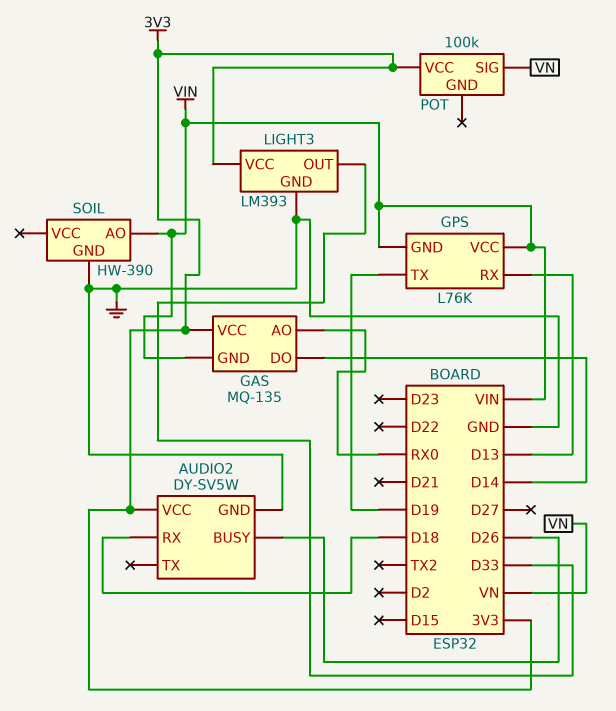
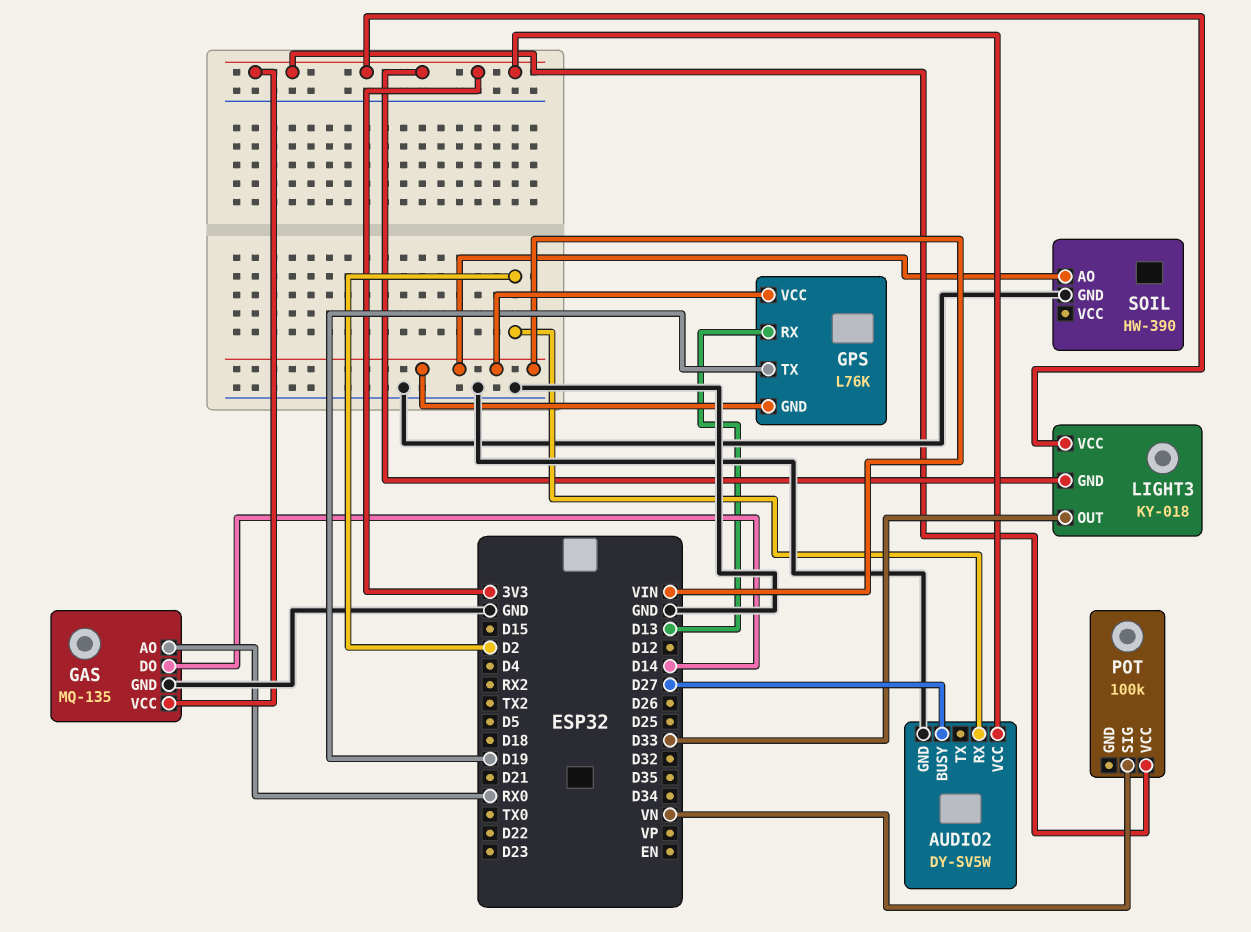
AUDIO2 pin BUSY: D26 -> D27
AUDIO2 pin RX: D18 -> D2
GAS pin GND: VIN -> GND
LIGHT3: LM393 -> KY-018
LIGHT3 pin GND: GND -> 3V3

